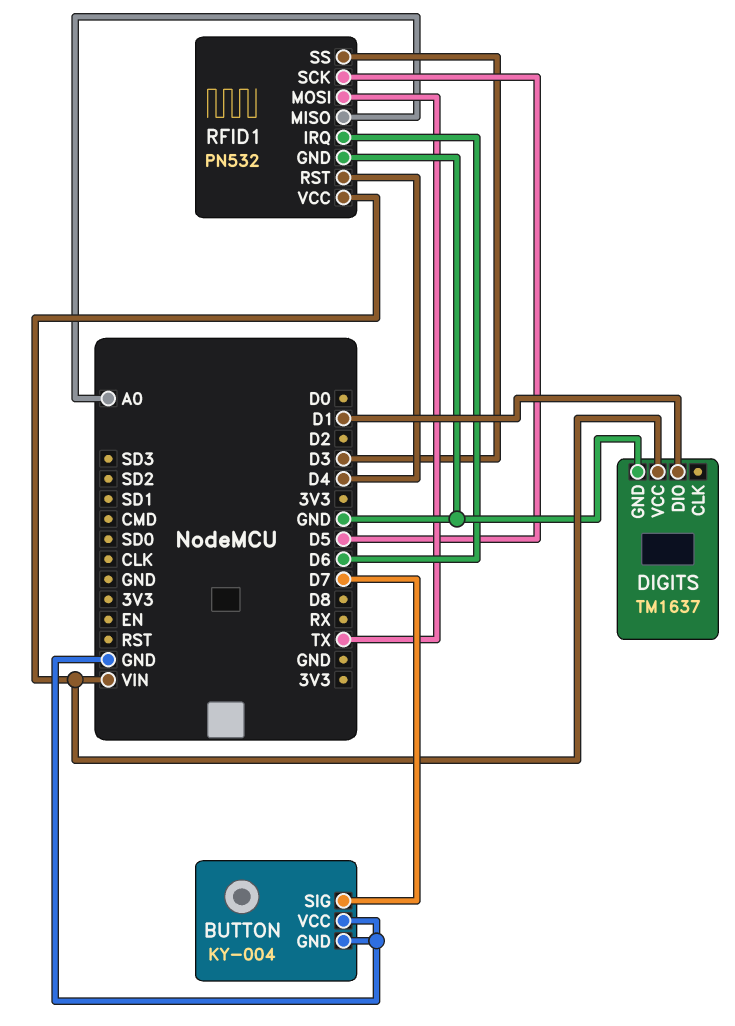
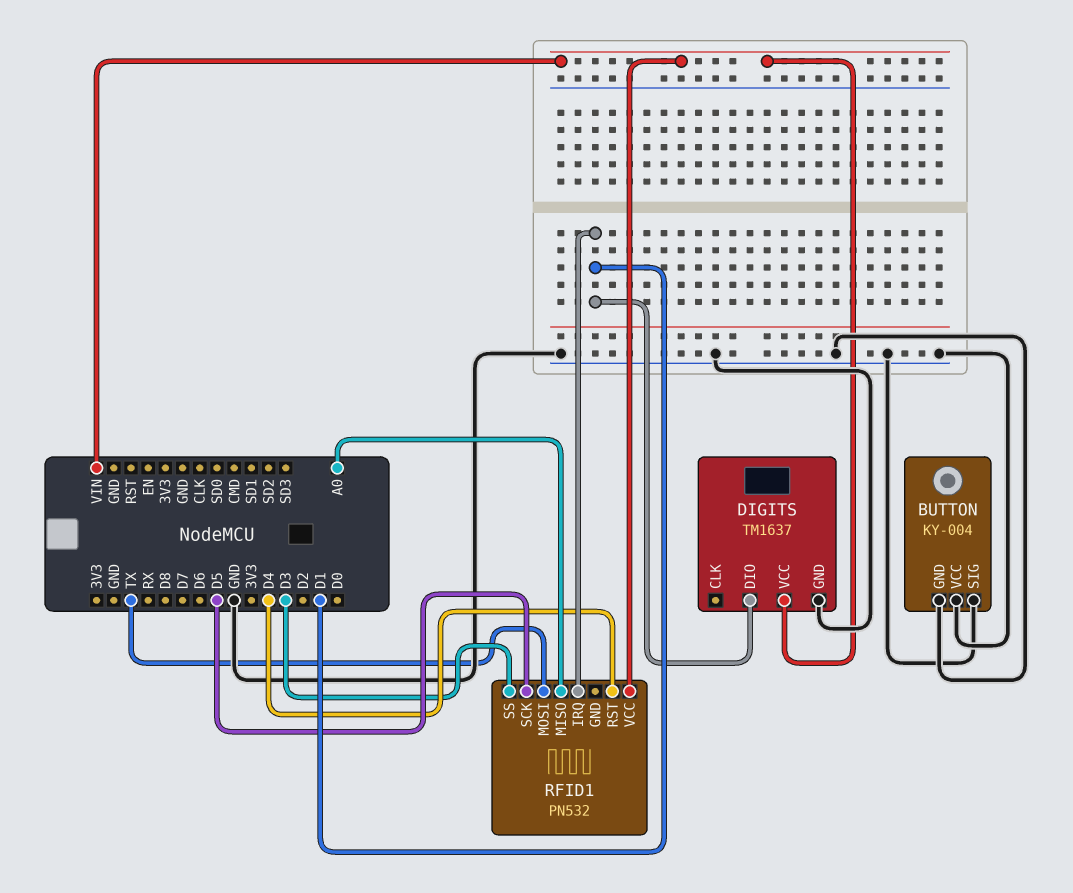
BUTTON pin SIG: D7 -> GND
RFID1 pin GND: GND -> none
RFID1 pin IRQ: D6 -> D1

